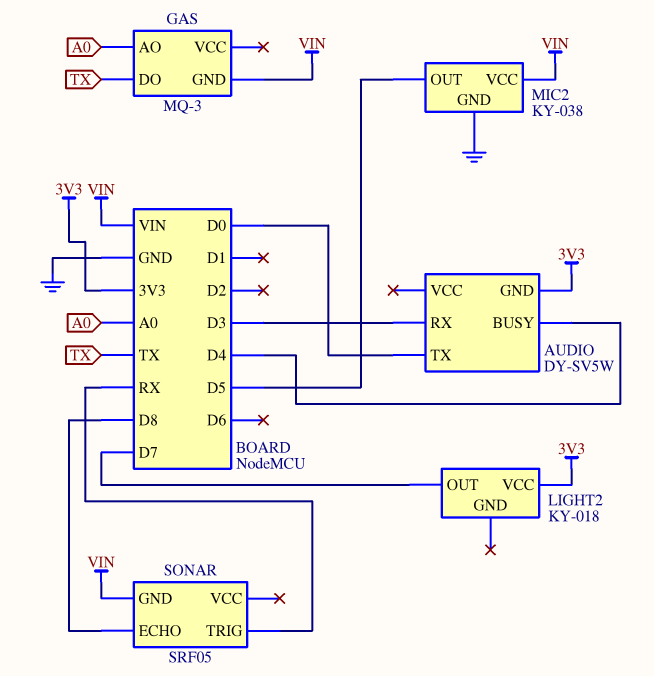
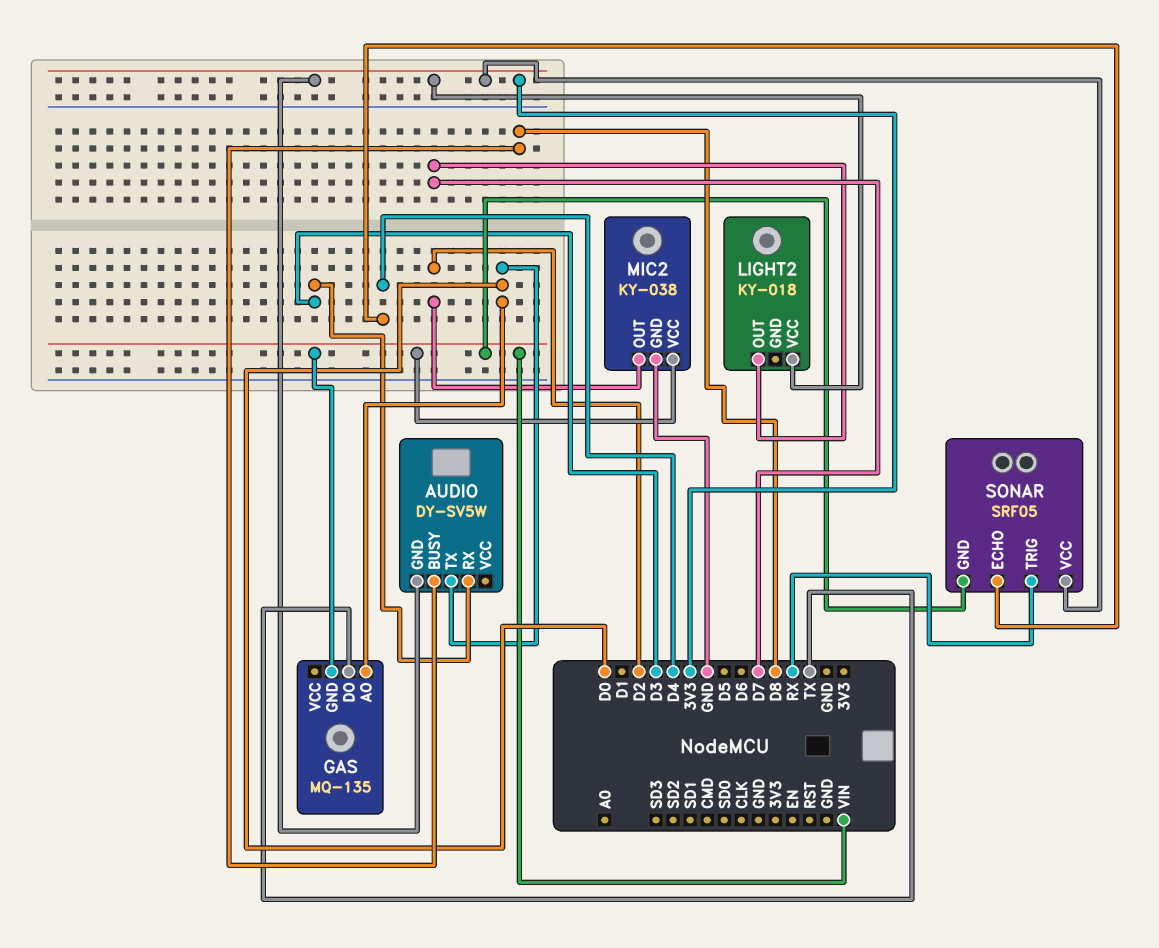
AUDIO pin BUSY: D4 -> D8
GAS: MQ-3 -> MQ-135
GAS pin AO: A0 -> D0
MIC2 pin OUT: D5 -> D2
SONAR pin ECHO: D8 -> D4
SONAR pin VCC: none -> 3V3

